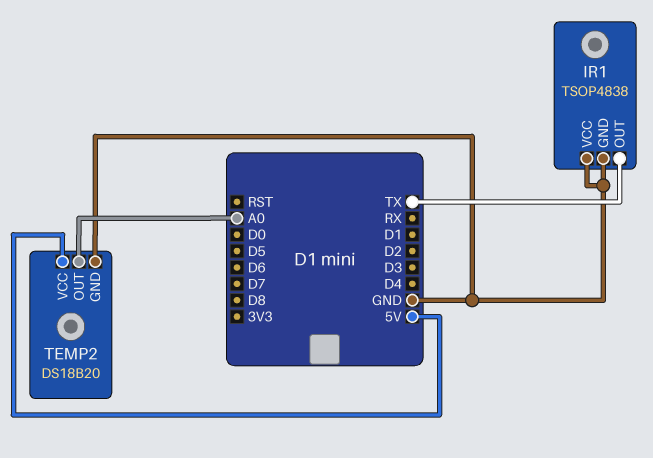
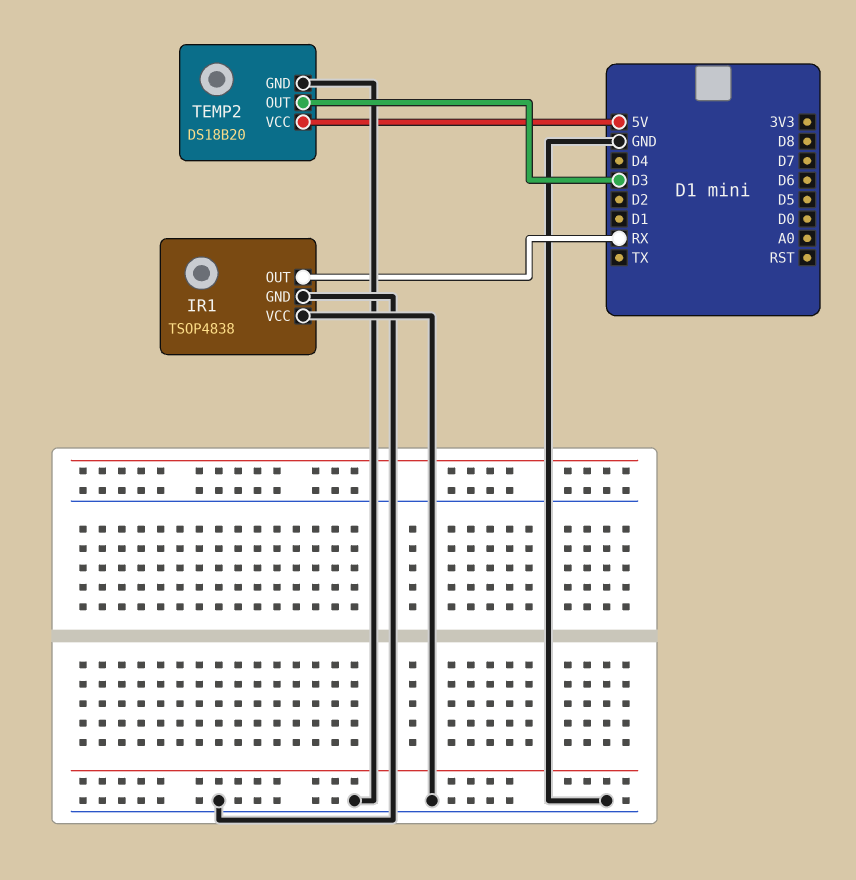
IR1 pin OUT: TX -> RX
TEMP2 pin OUT: A0 -> D3

